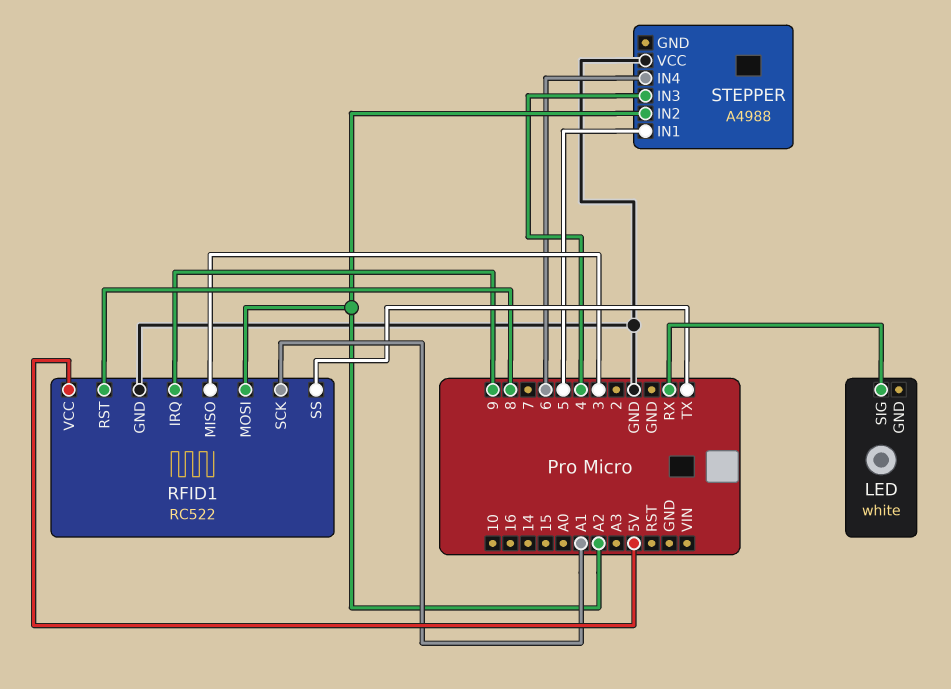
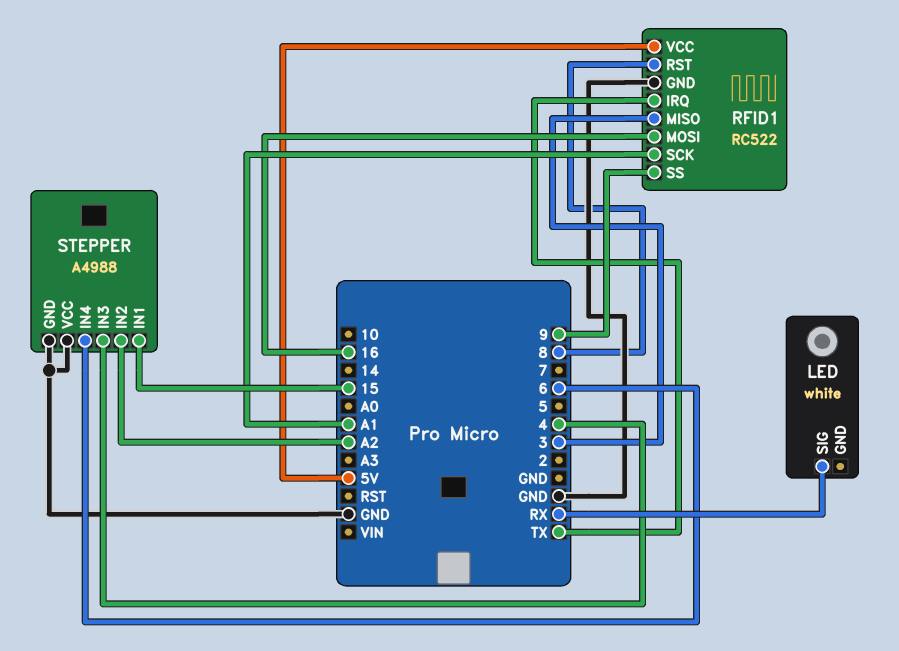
RFID1 pin IRQ: 9 -> TX
RFID1 pin MOSI: A2 -> 16
RFID1 pin SS: TX -> 9
STEPPER pin GND: none -> GND
STEPPER pin IN1: 5 -> 15

